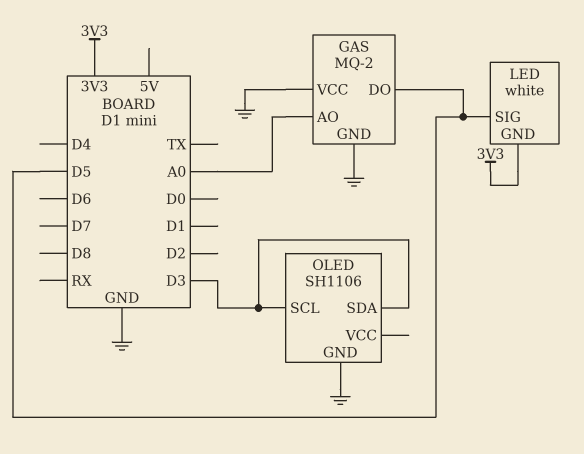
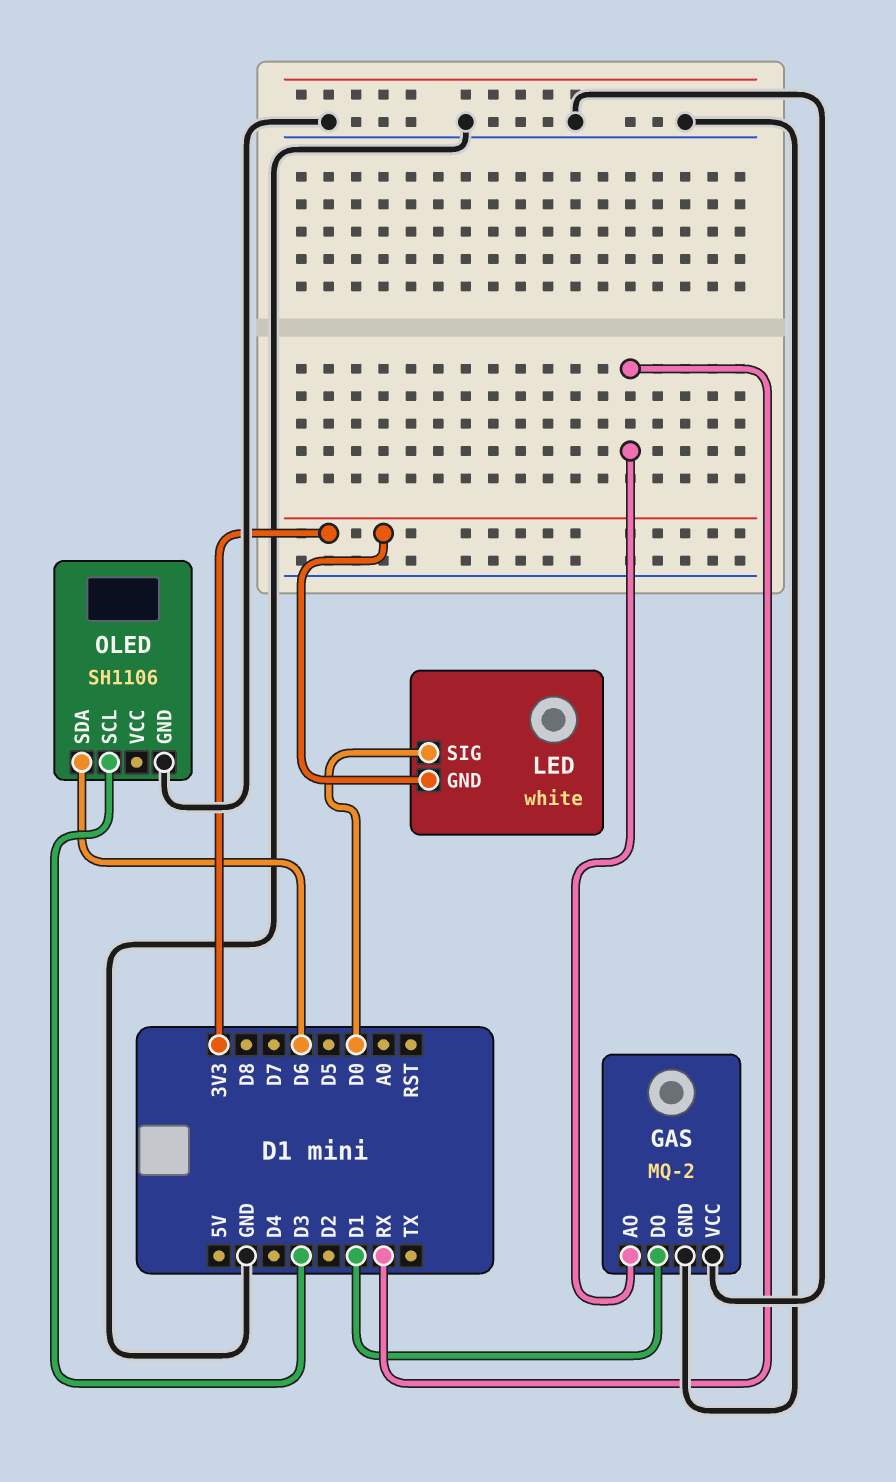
GAS pin AO: A0 -> RX
GAS pin DO: D5 -> D1
LED pin SIG: D5 -> D0
OLED pin SDA: D3 -> D6

